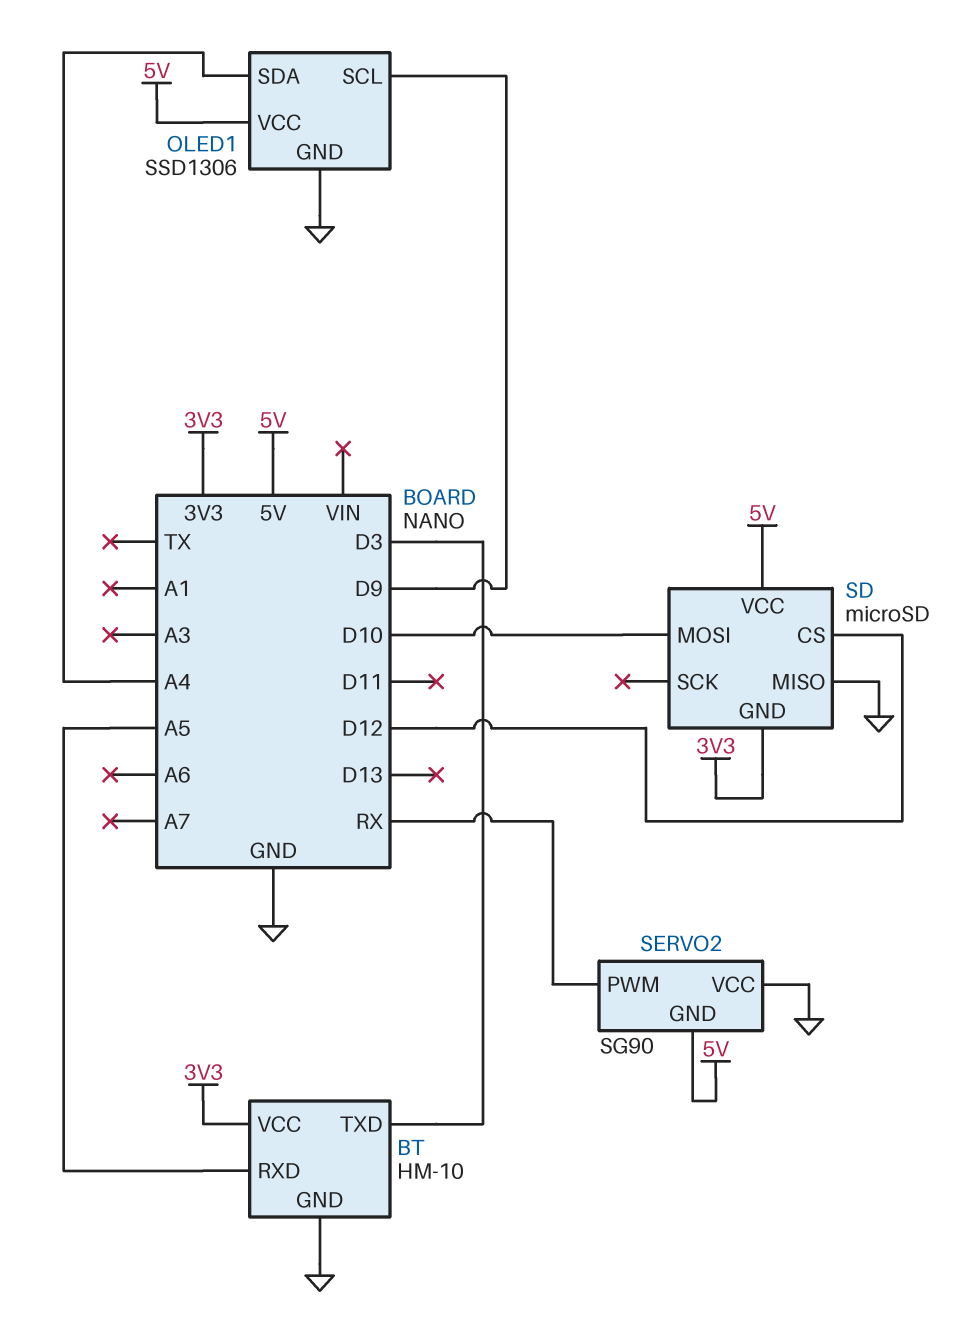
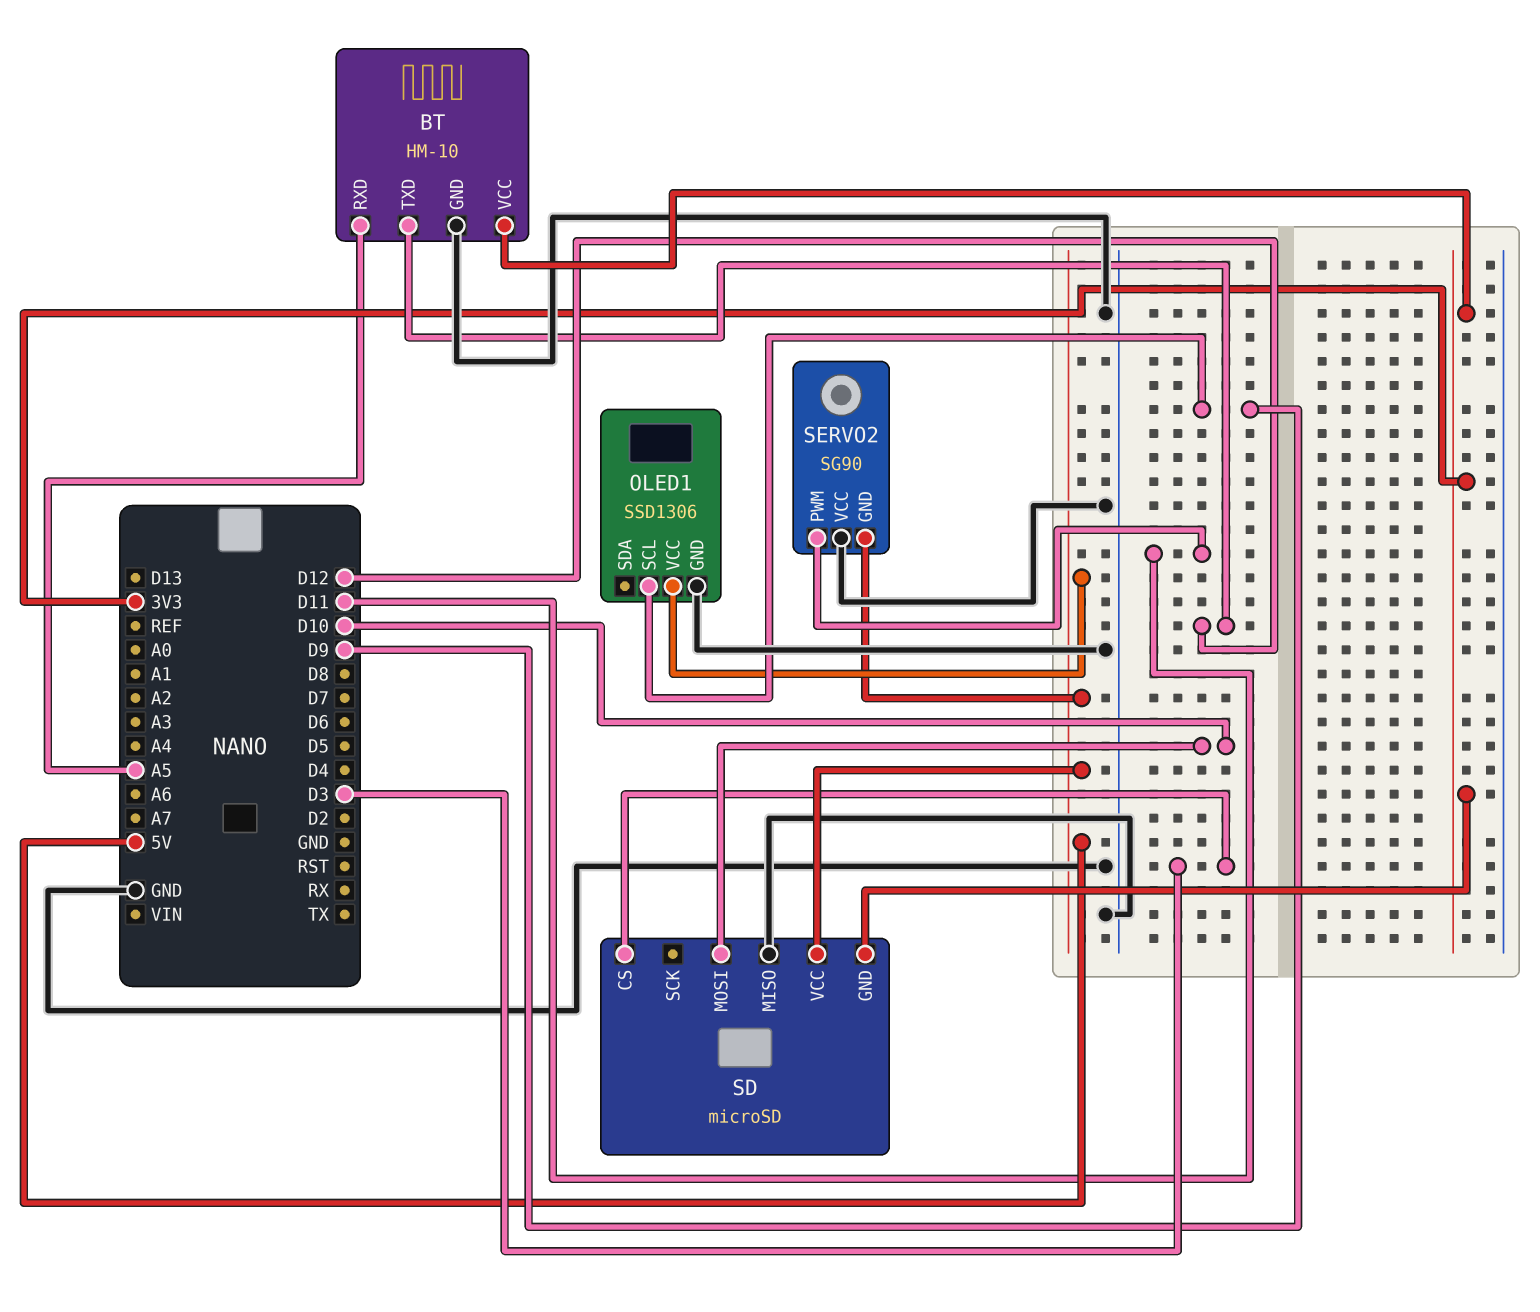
BT pin TXD: D3 -> D12
OLED1 pin SDA: A4 -> none
SD pin CS: D12 -> D3
SERVO2 pin PWM: RX -> D11

